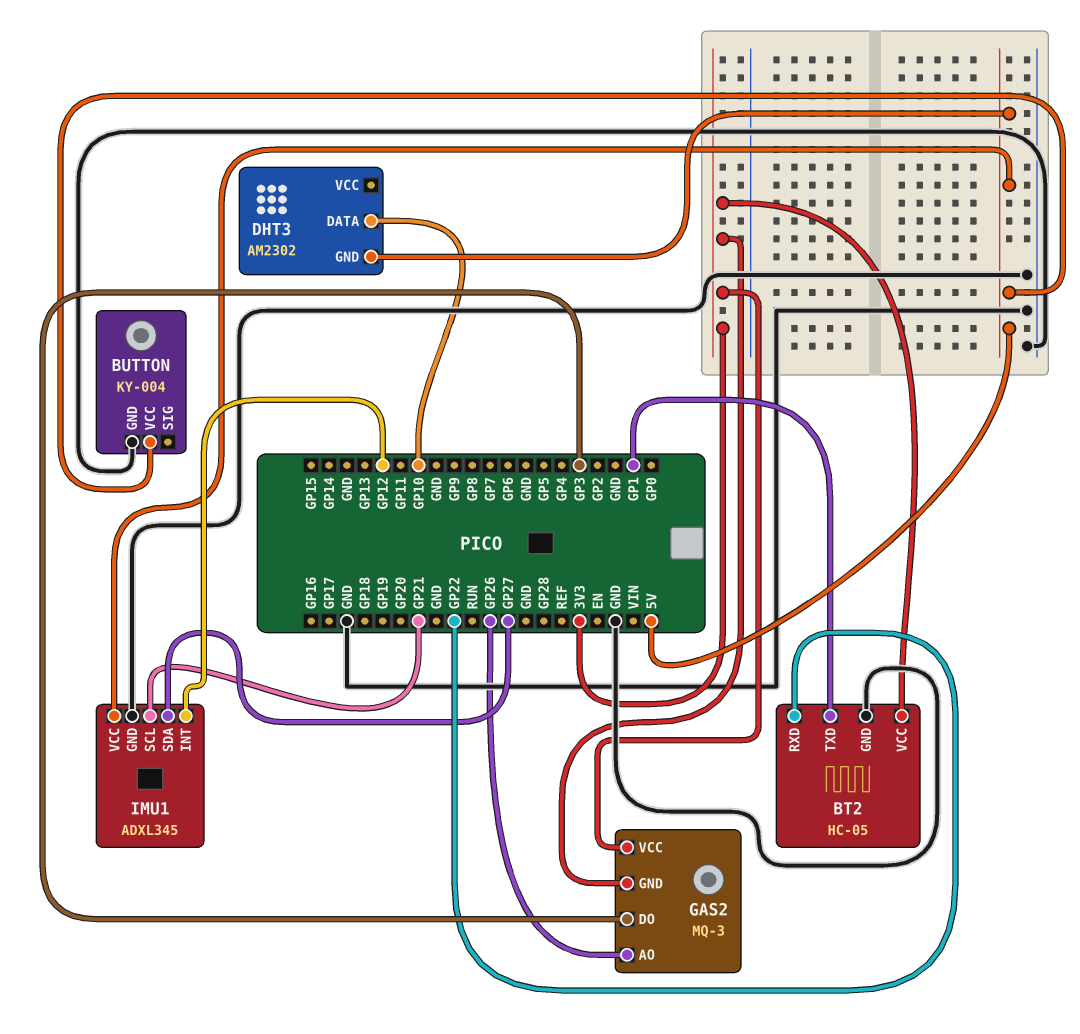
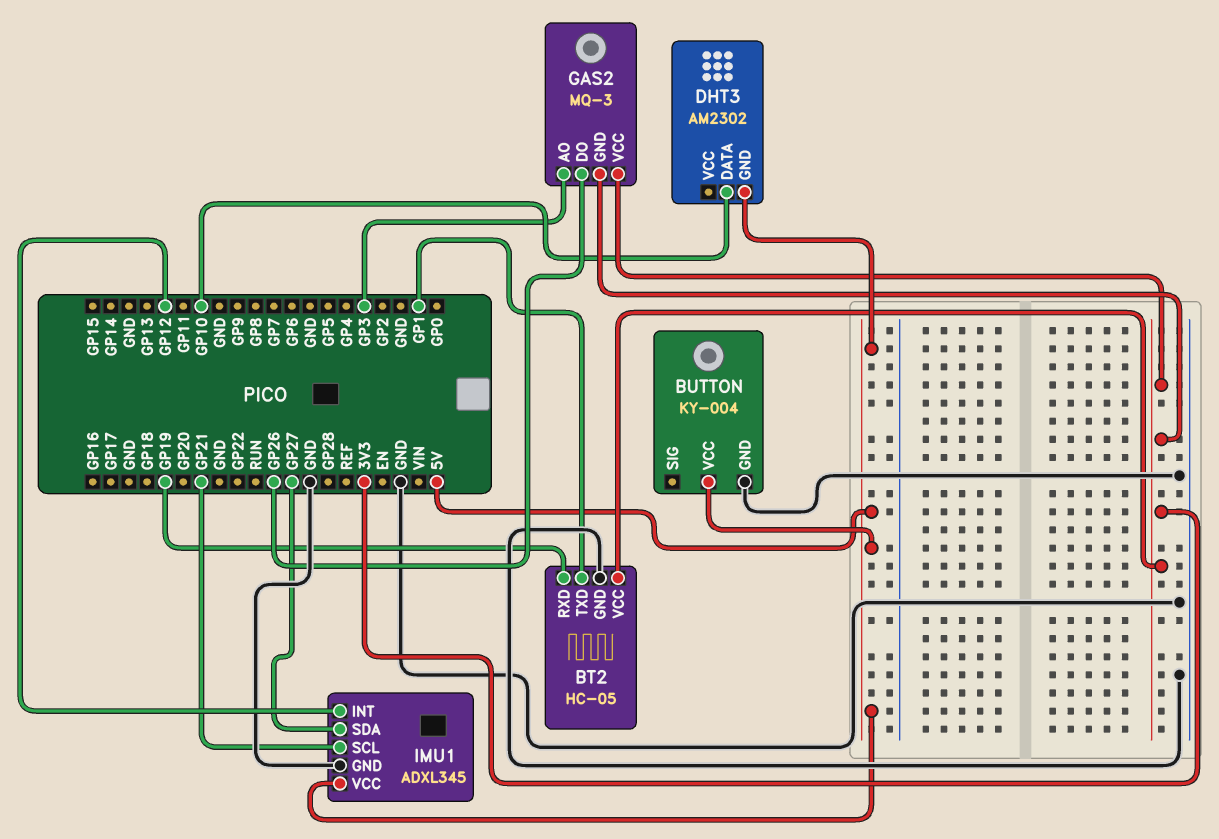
BT2 pin RXD: GP22 -> GP19
GAS2 pin AO: GP26 -> GP3
GAS2 pin DO: GP3 -> GP26

